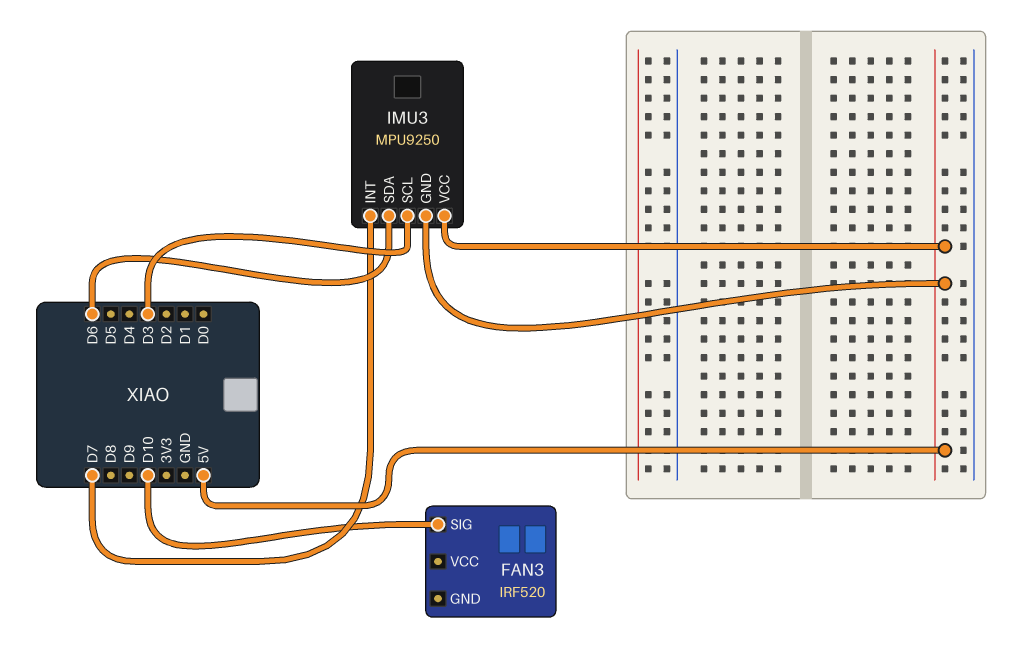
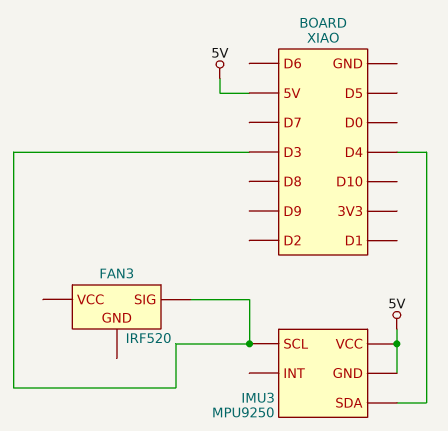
FAN3 pin SIG: D10 -> D3
IMU3 pin INT: D7 -> none
IMU3 pin SDA: D6 -> D4

